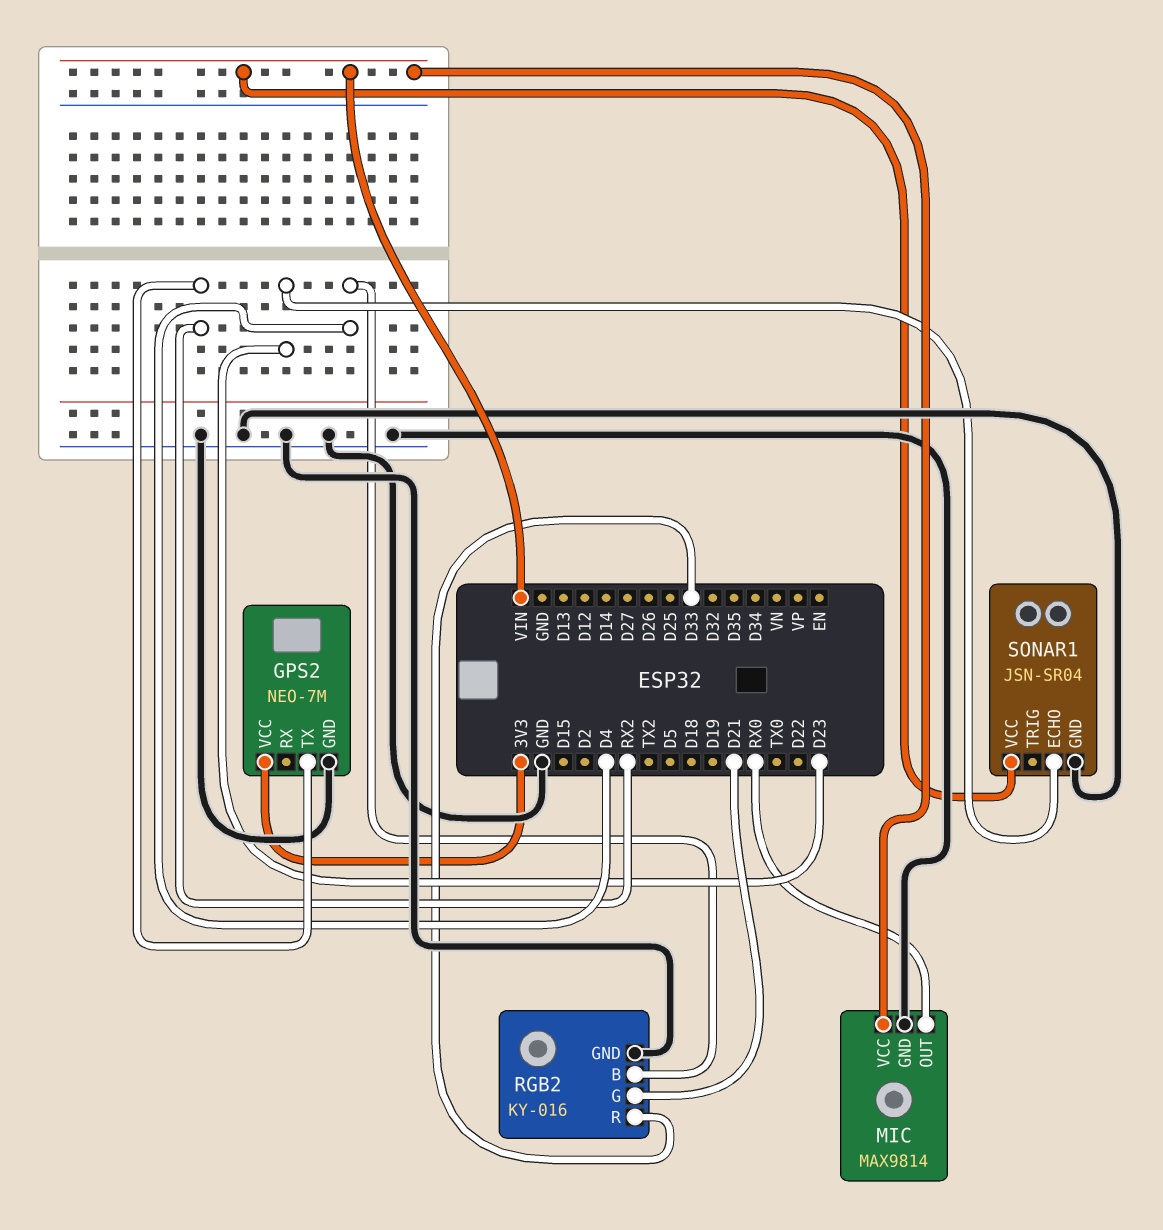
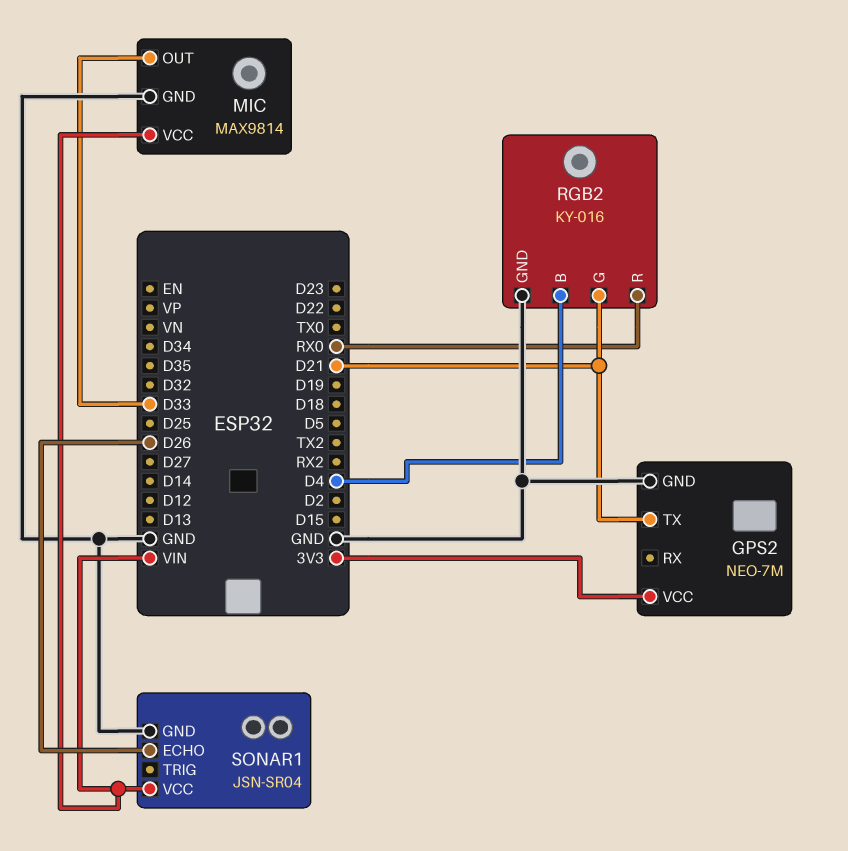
GPS2 pin TX: RX2 -> D21
MIC pin OUT: RX0 -> D33
RGB2 pin R: D33 -> RX0
SONAR1 pin ECHO: D23 -> D26

